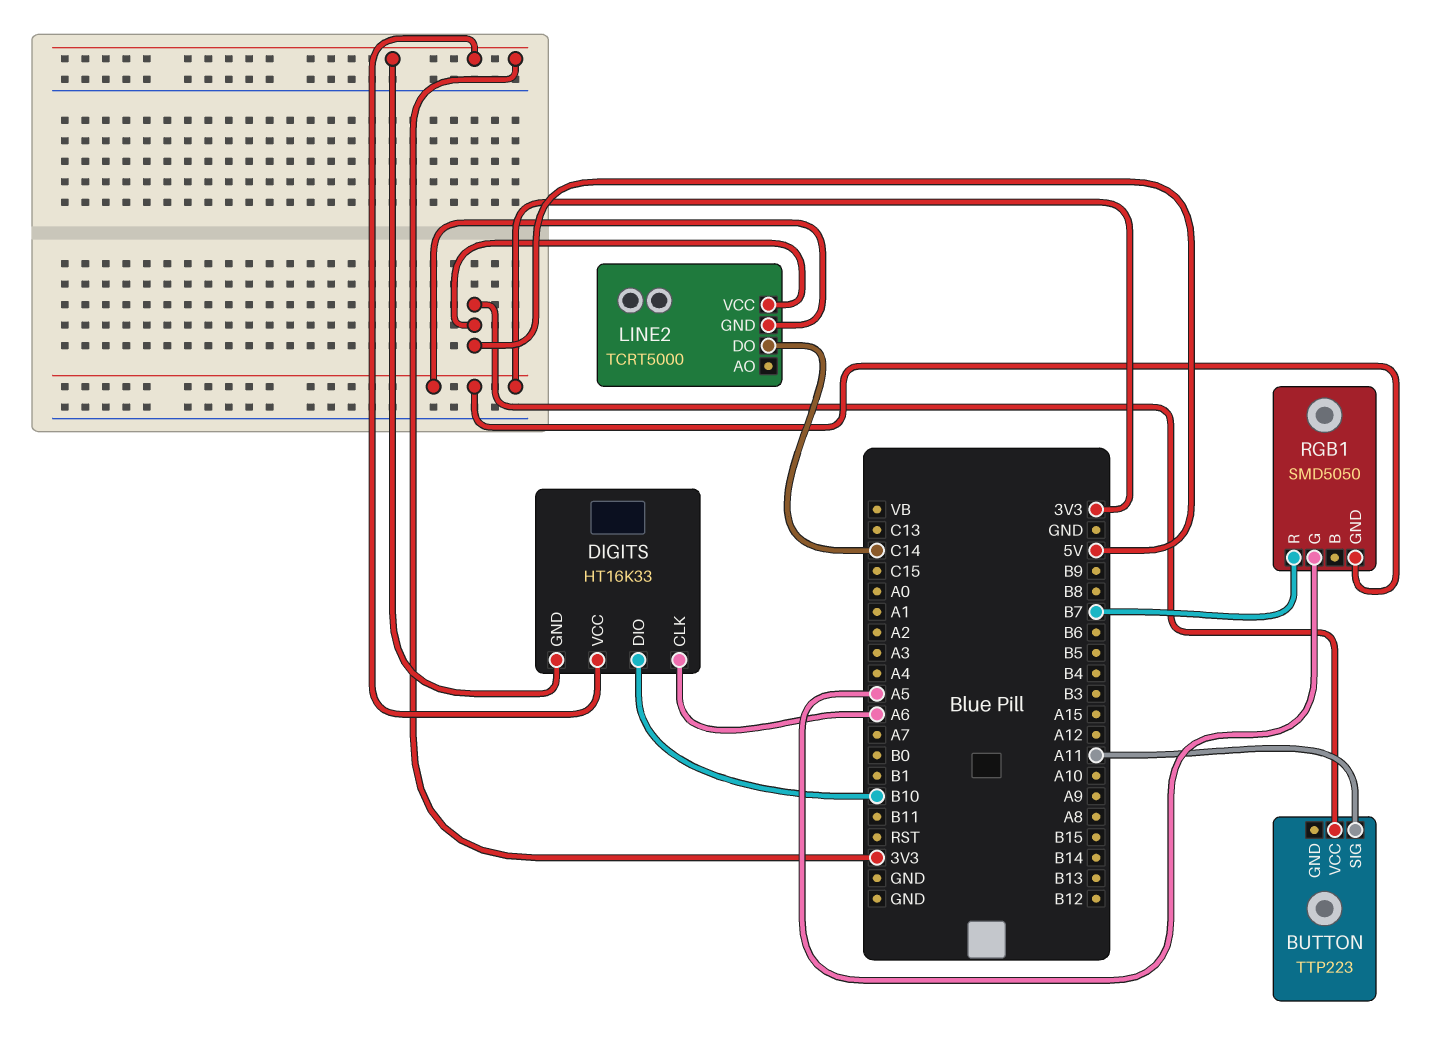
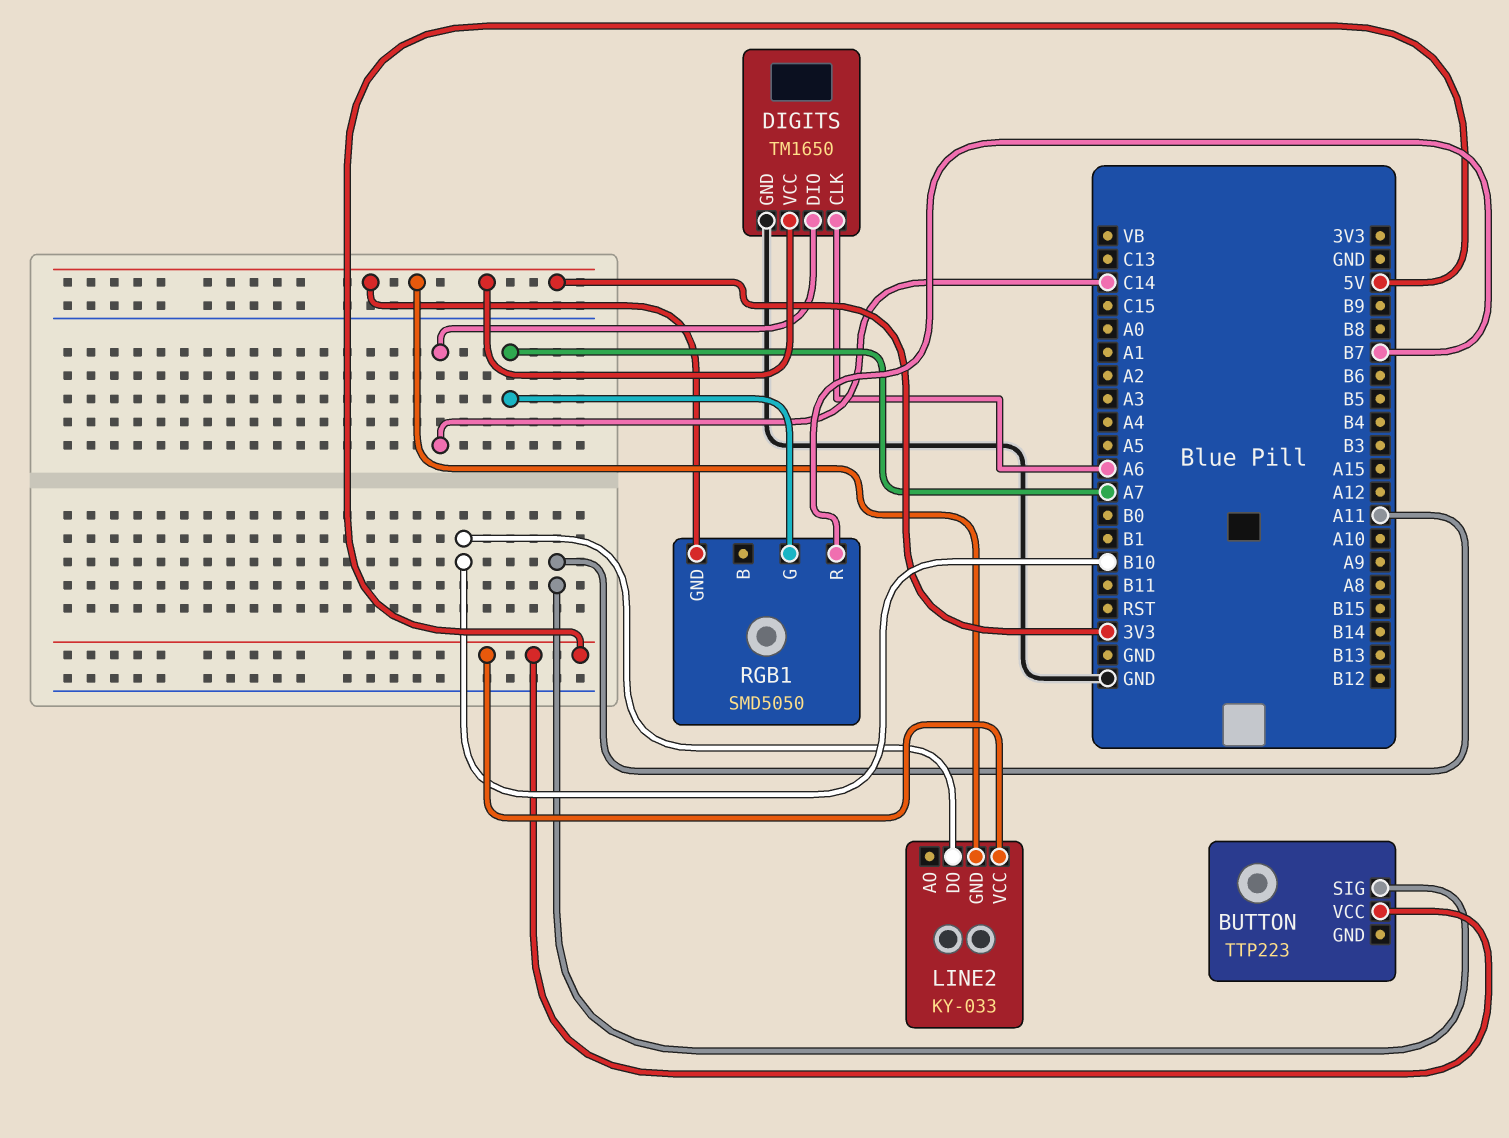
DIGITS: HT16K33 -> TM1650
DIGITS pin DIO: B10 -> C14
DIGITS pin GND: 3V3 -> GND
LINE2: TCRT5000 -> KY-033
LINE2 pin DO: C14 -> B10
RGB1 pin G: A5 -> A7

